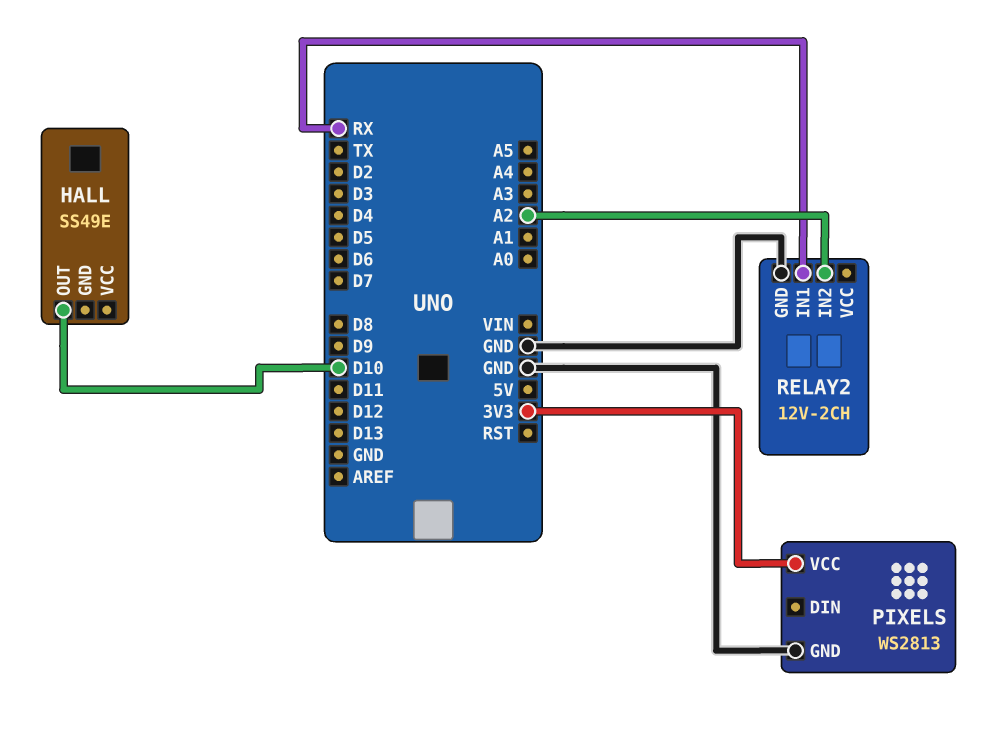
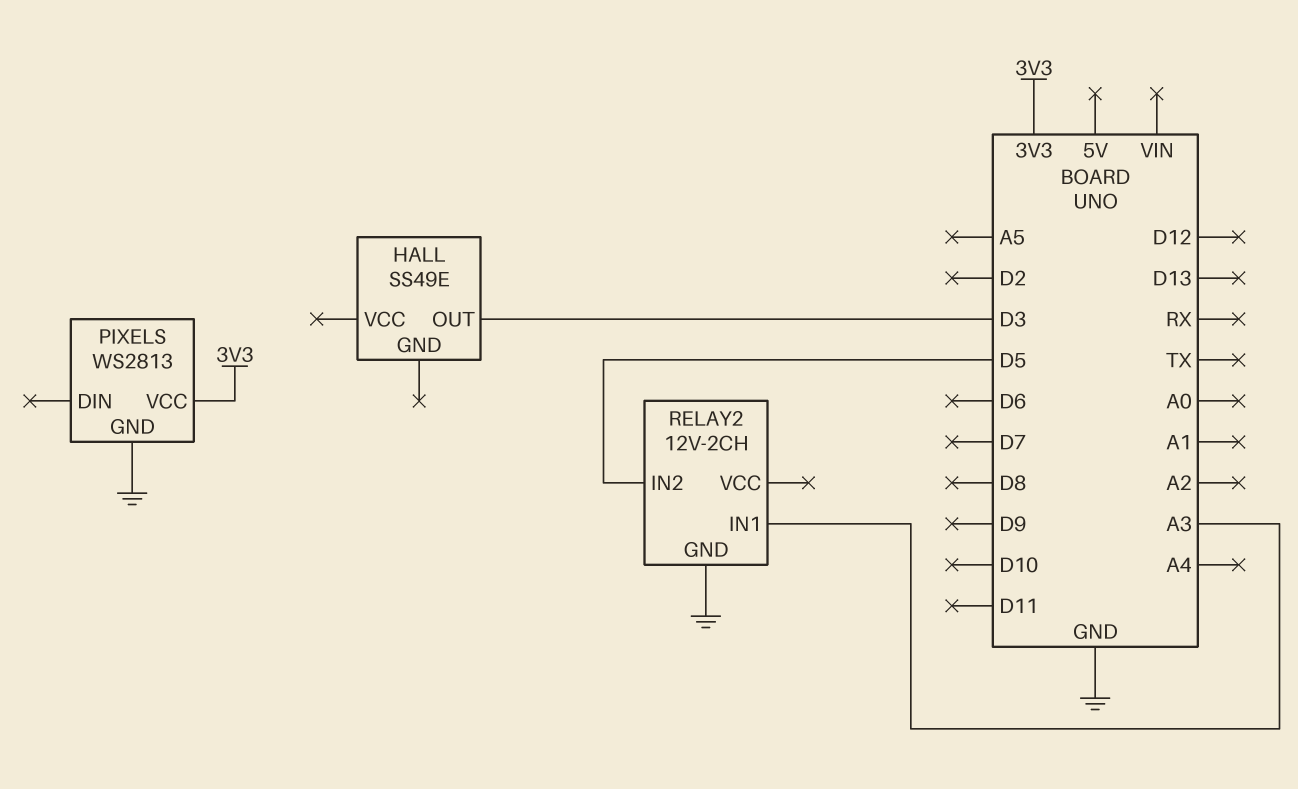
HALL pin OUT: D10 -> D3
RELAY2 pin IN1: RX -> A3
RELAY2 pin IN2: A2 -> D5

